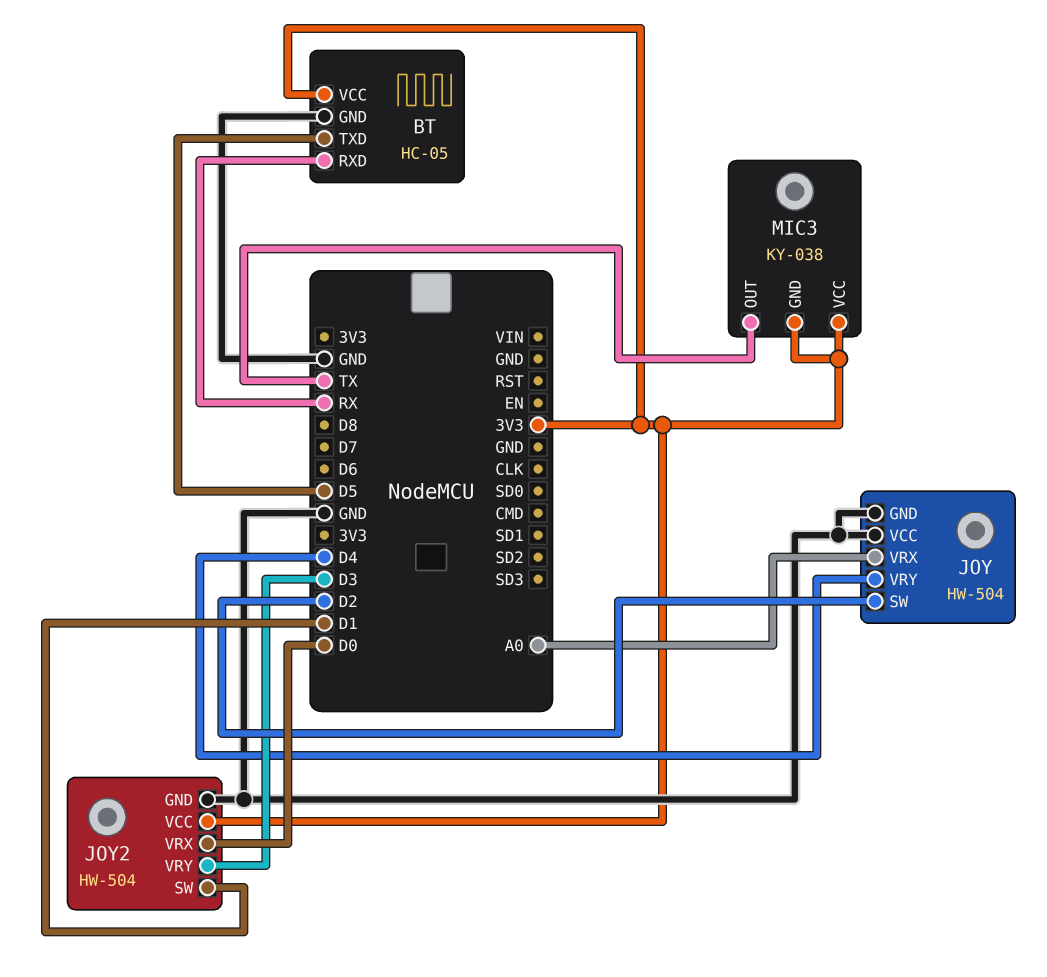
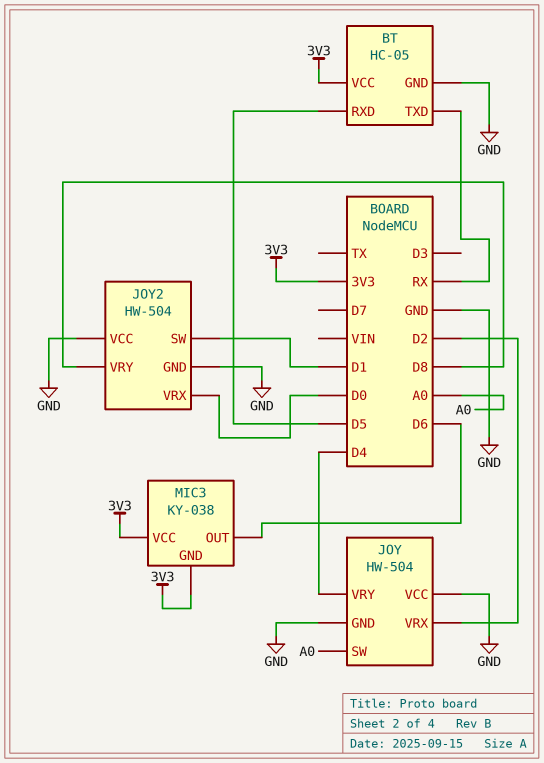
BT pin RXD: RX -> D5
BT pin TXD: D5 -> RX
JOY pin SW: D2 -> A0
JOY pin VRX: A0 -> D2
JOY2 pin VCC: 3V3 -> GND
JOY2 pin VRY: D3 -> D8
MIC3 pin OUT: TX -> D6

